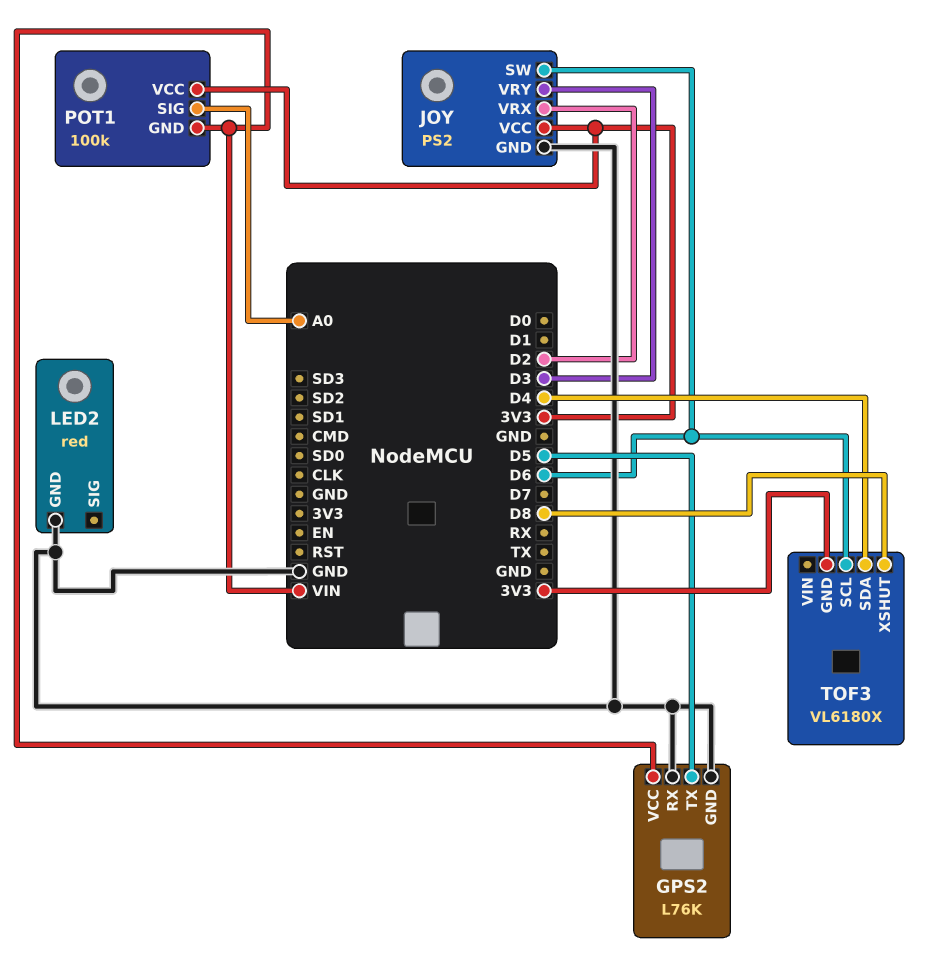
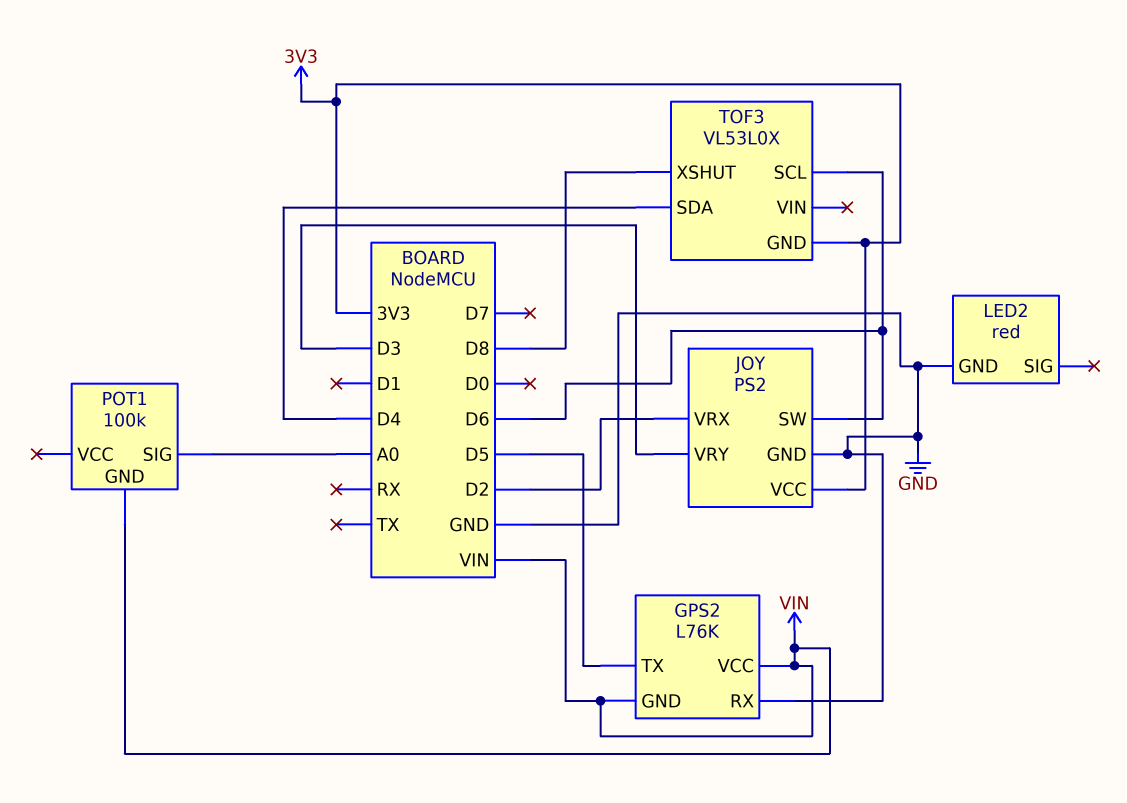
GPS2 pin GND: GND -> VIN
POT1 pin VCC: 3V3 -> none
TOF3: VL6180X -> VL53L0X

